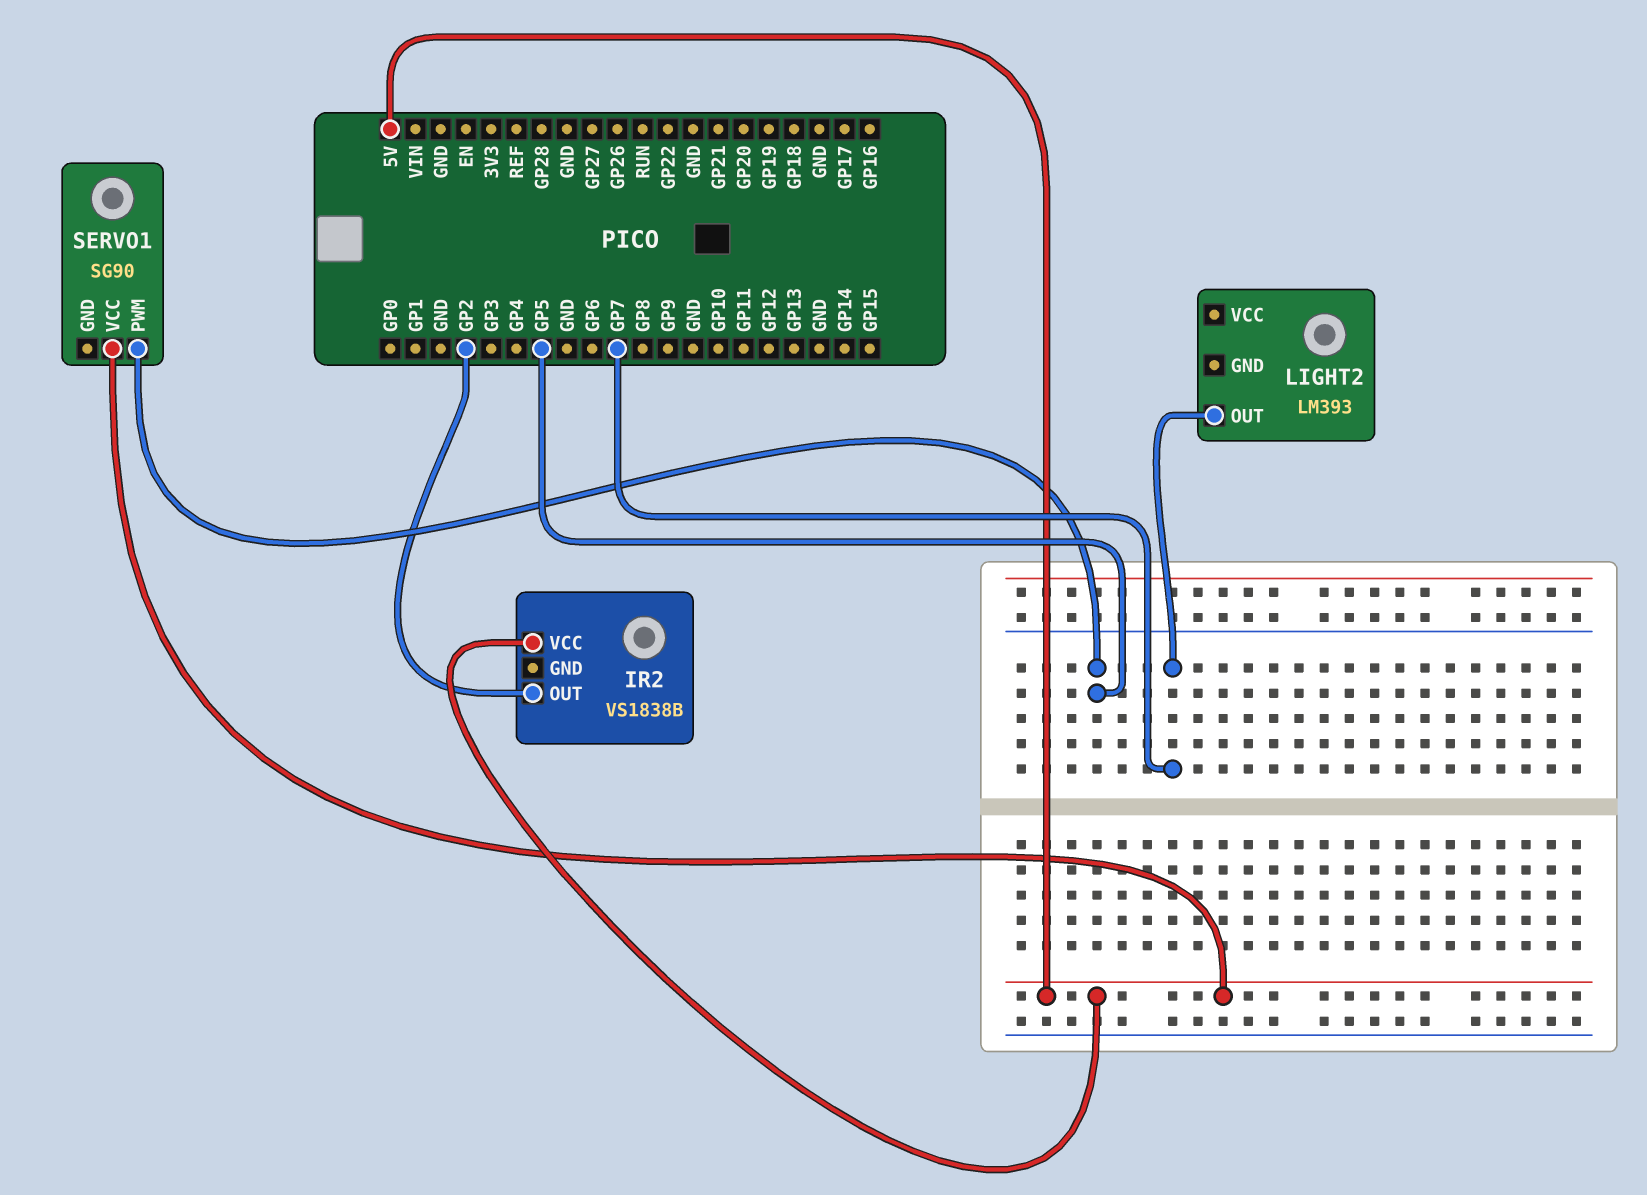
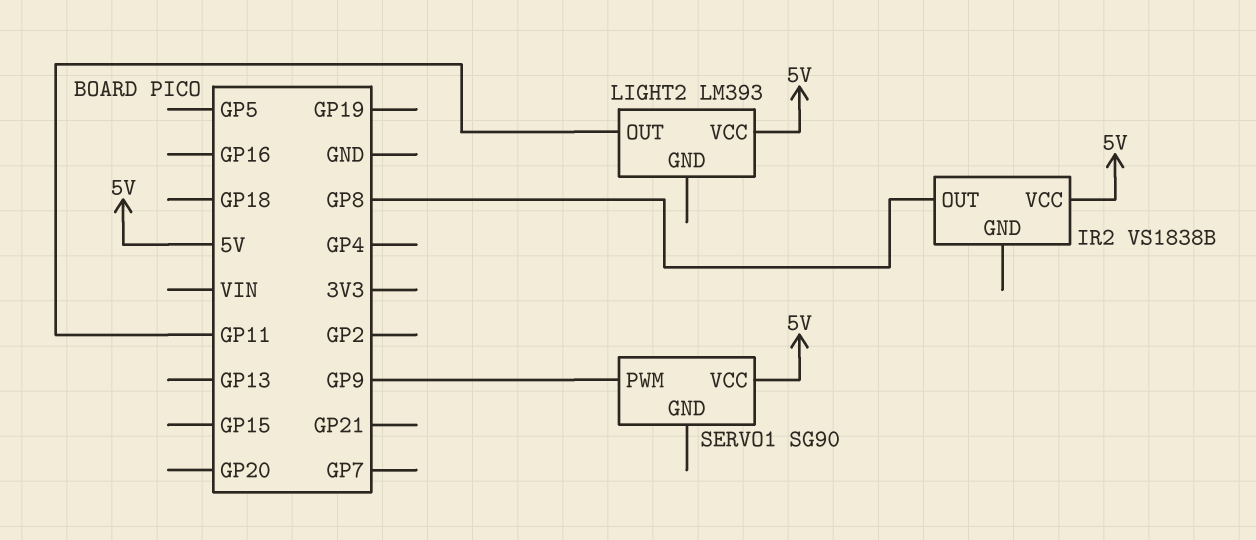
IR2 pin OUT: GP2 -> GP8
LIGHT2 pin OUT: GP7 -> GP11
LIGHT2 pin VCC: none -> 5V
SERVO1 pin PWM: GP5 -> GP9

